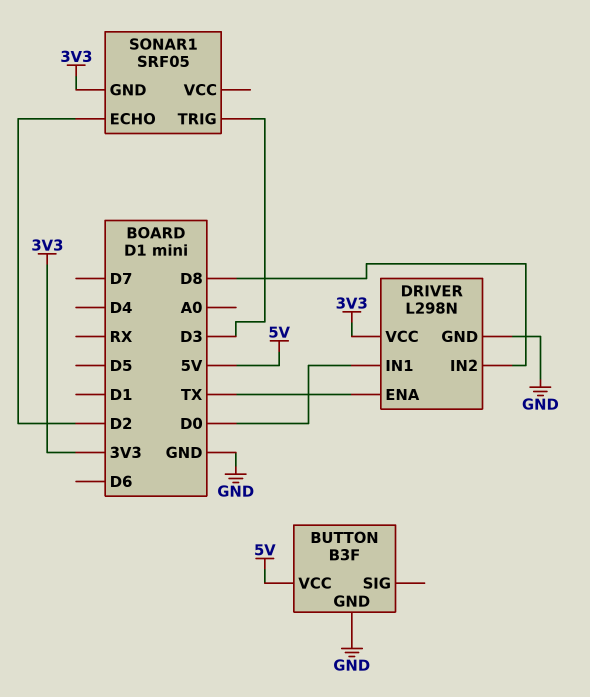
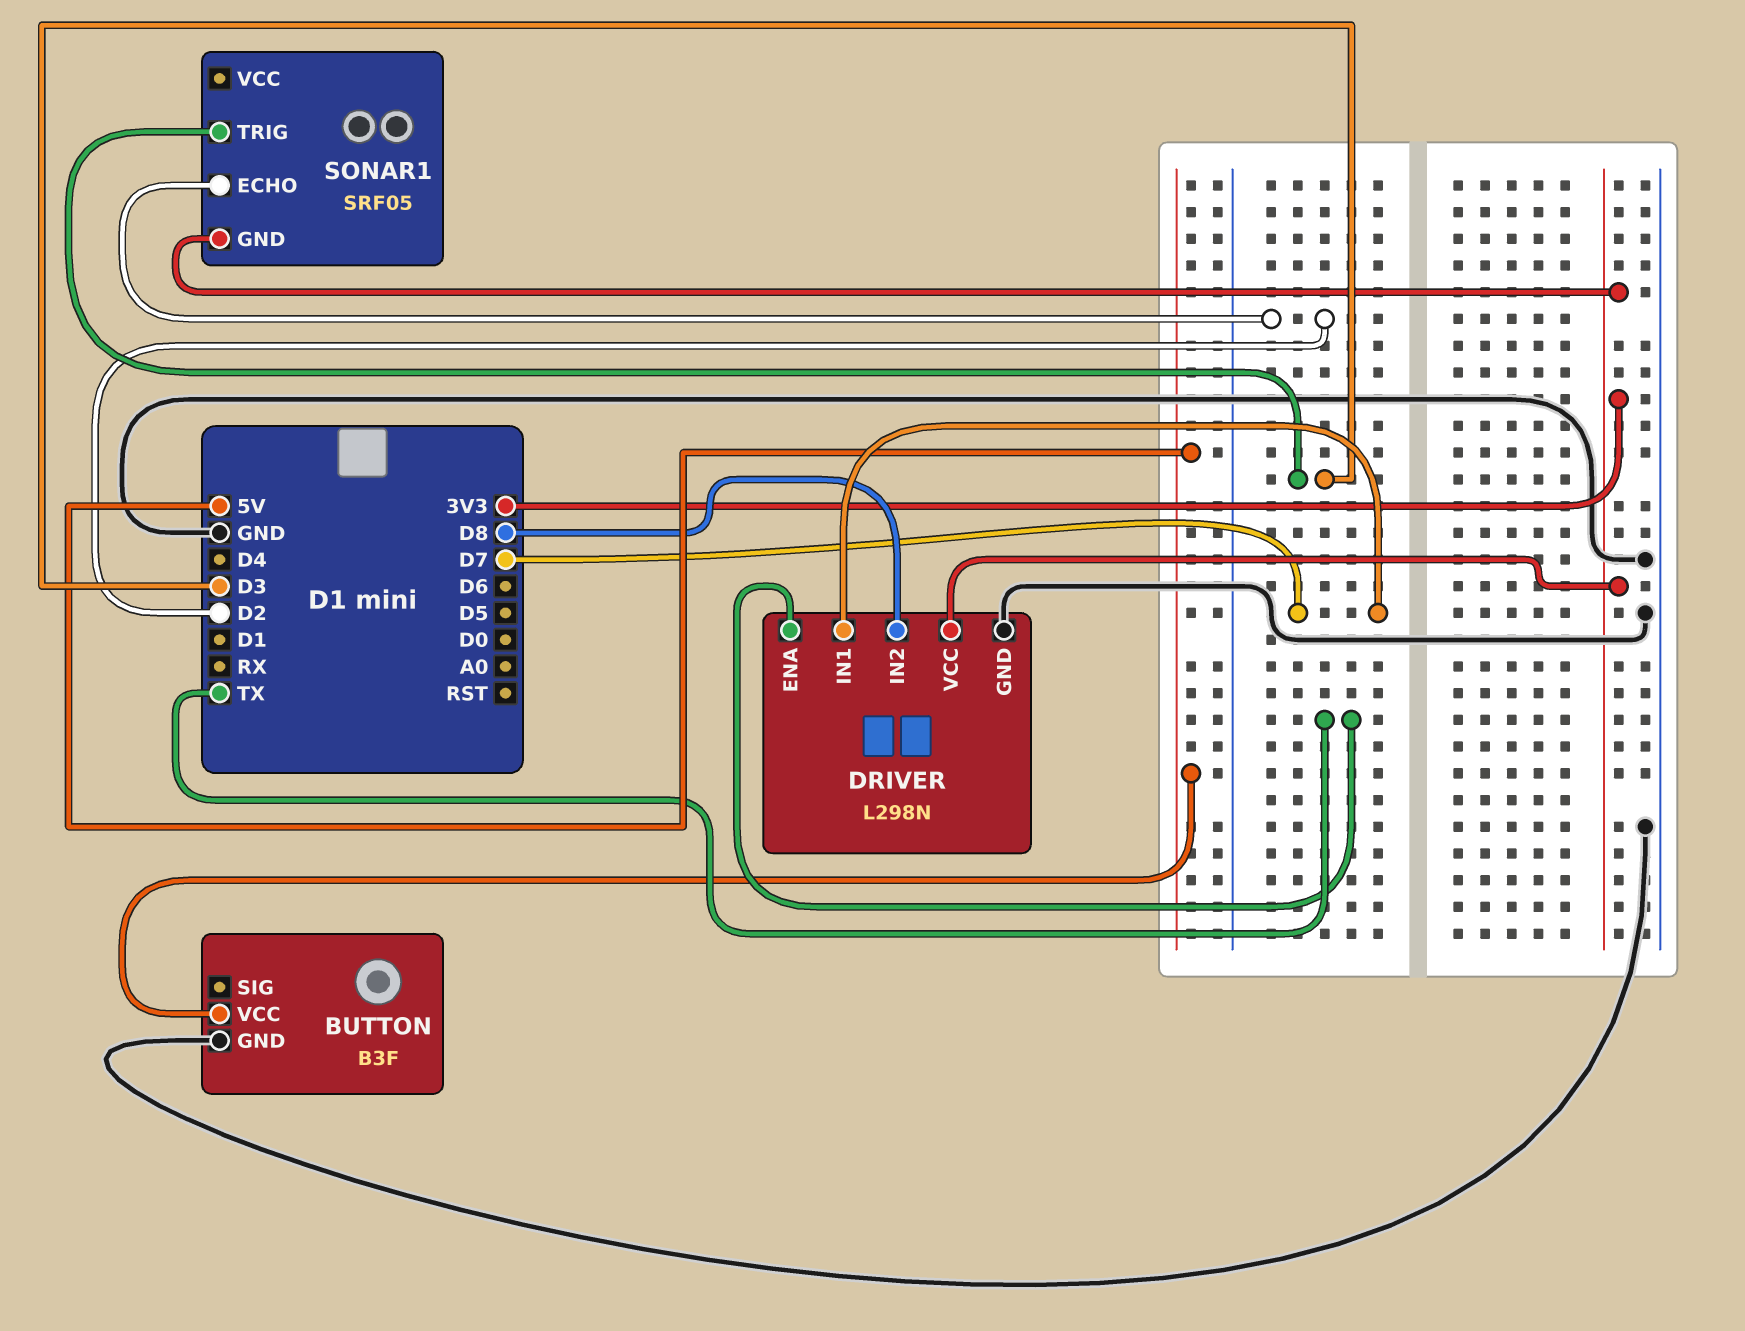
DRIVER pin IN1: D0 -> D7

